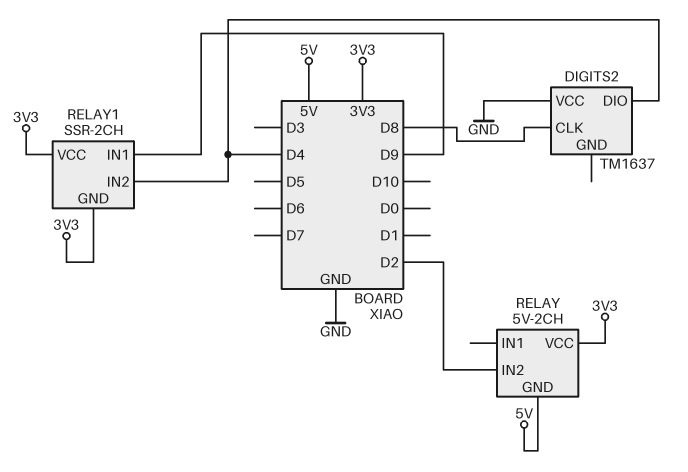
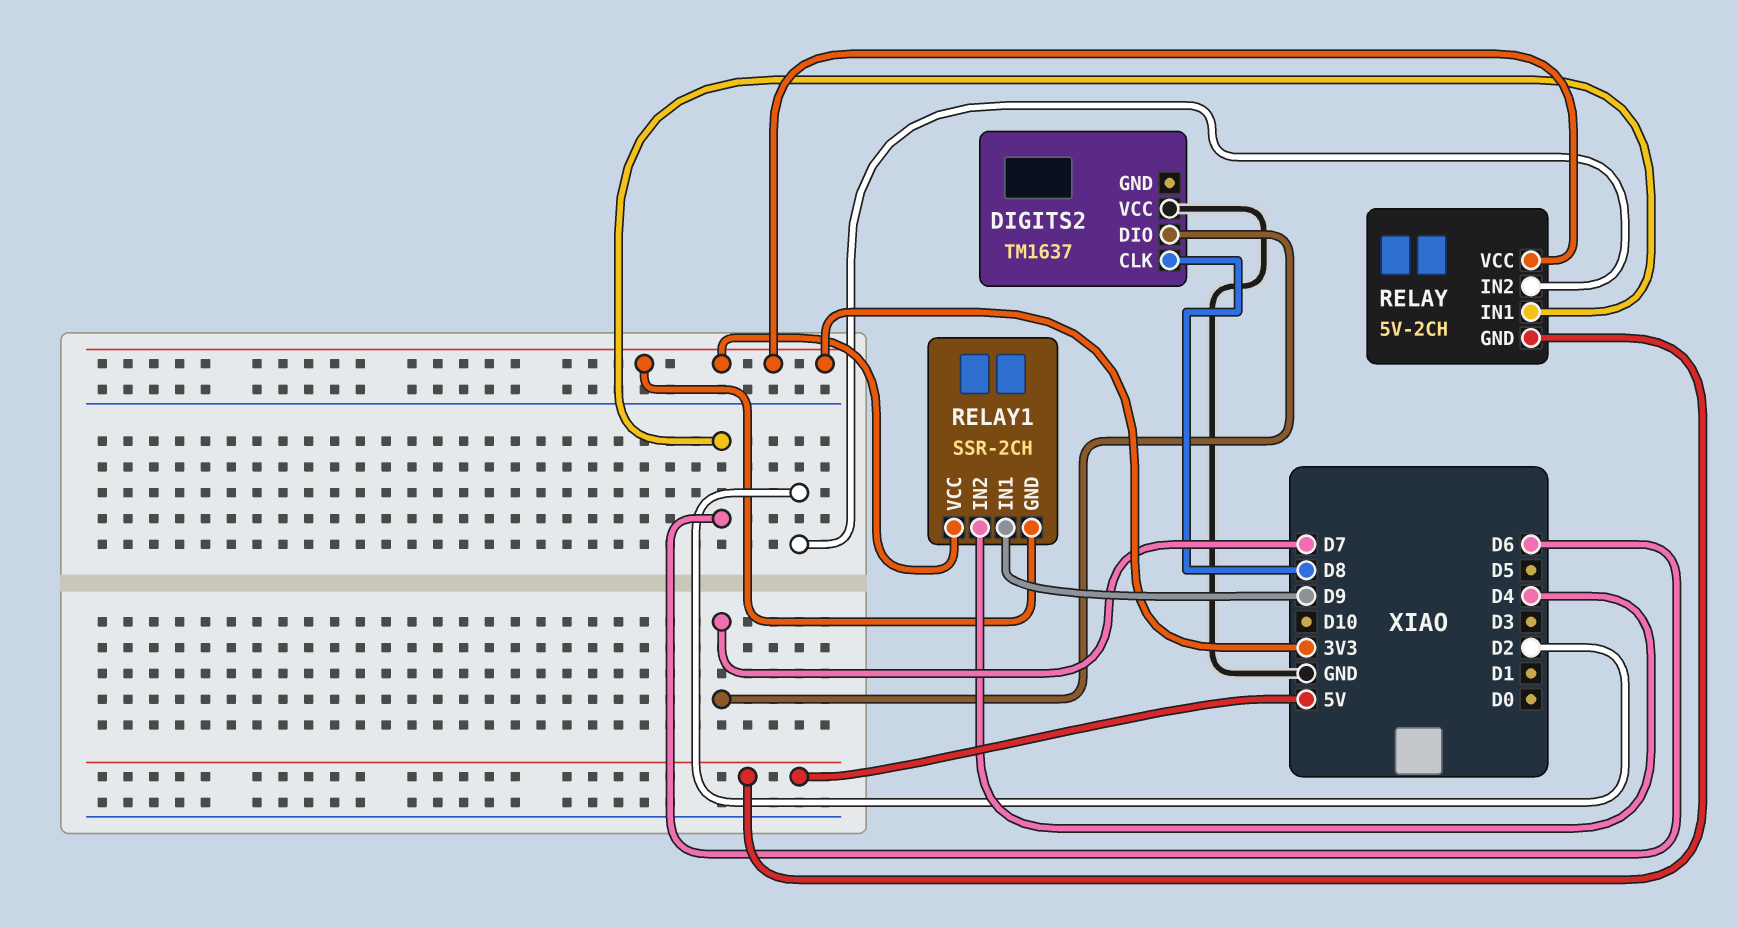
DIGITS2 pin DIO: D4 -> D7
RELAY pin IN1: none -> D6

